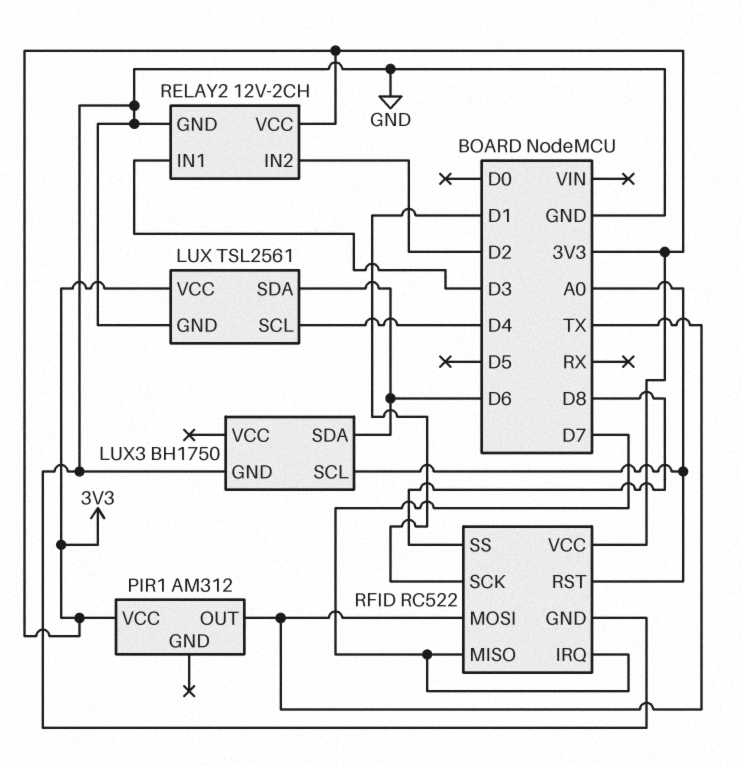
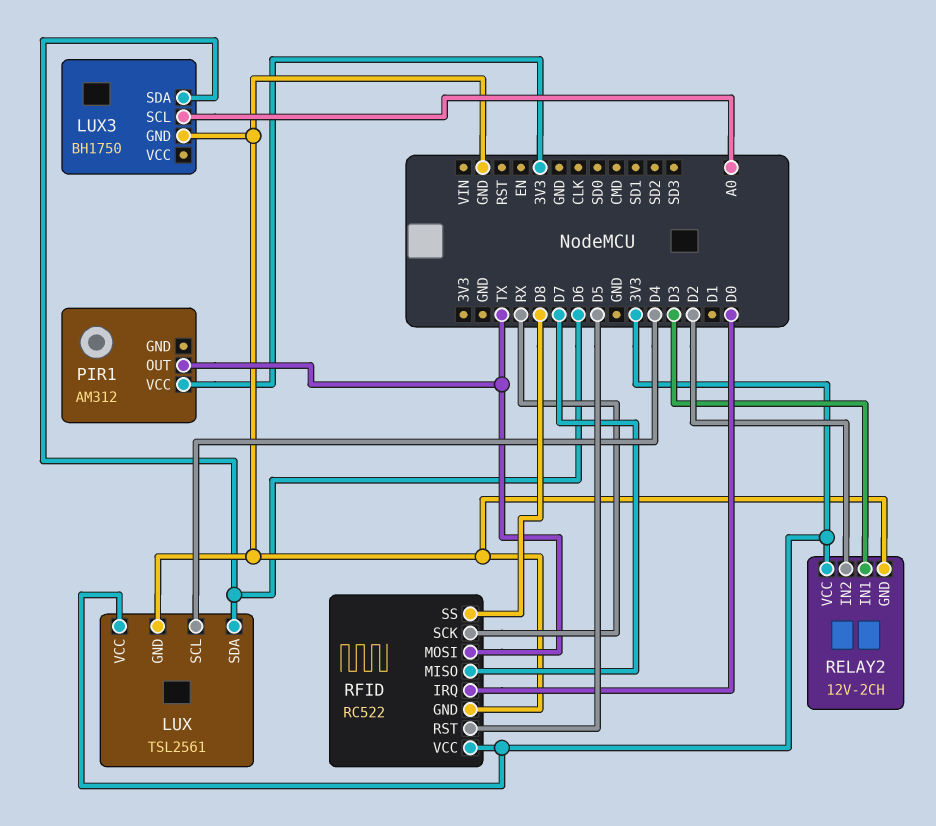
RFID pin IRQ: D7 -> D0
RFID pin RST: A0 -> D5
RFID pin SCK: D1 -> RX

